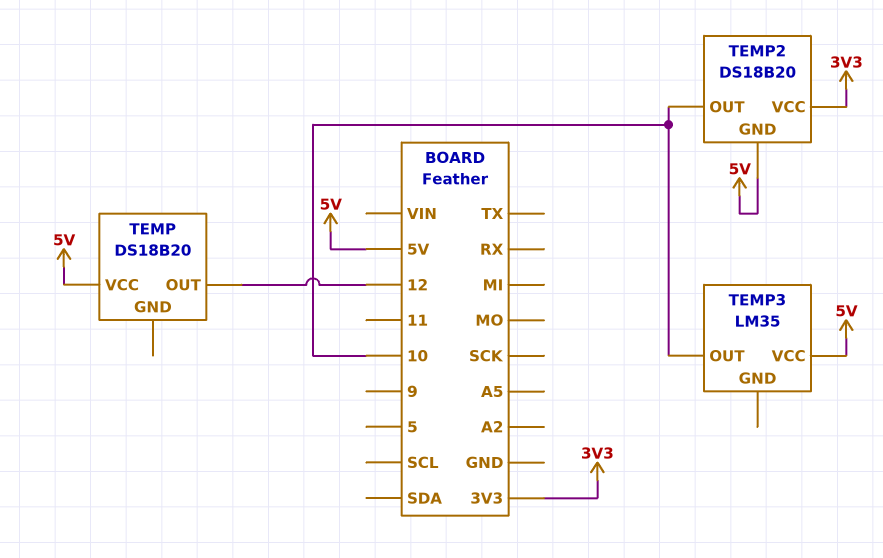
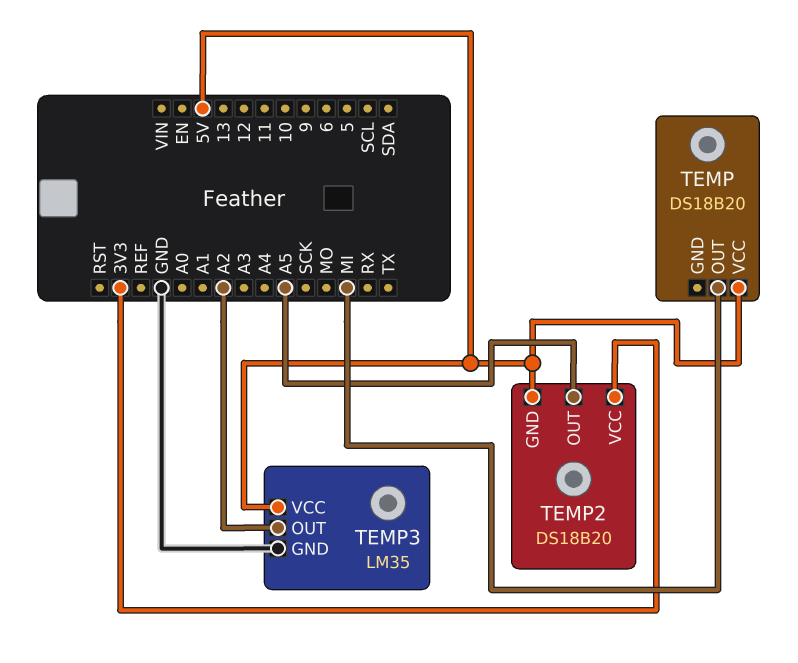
TEMP pin OUT: 12 -> MI
TEMP2 pin OUT: 10 -> A5
TEMP3 pin GND: none -> GND
TEMP3 pin OUT: 10 -> A2

